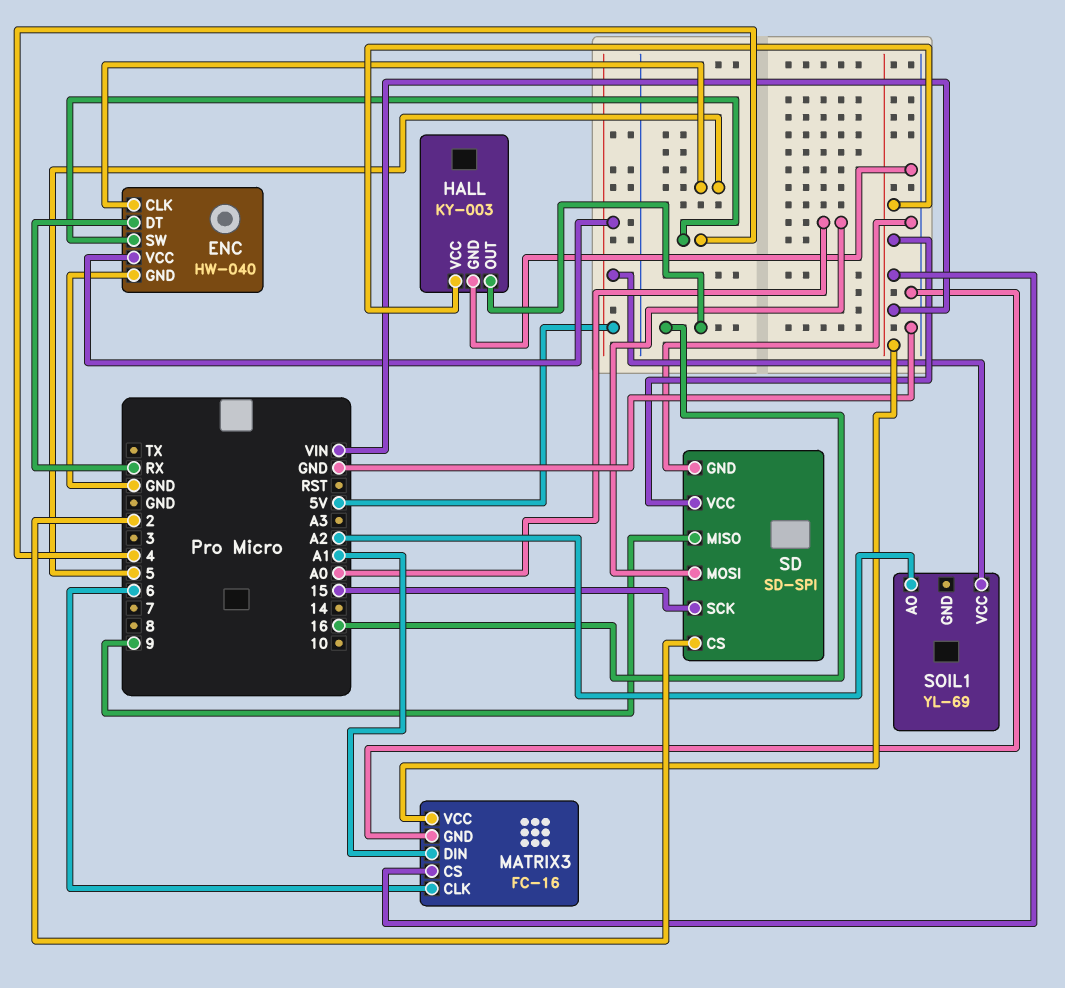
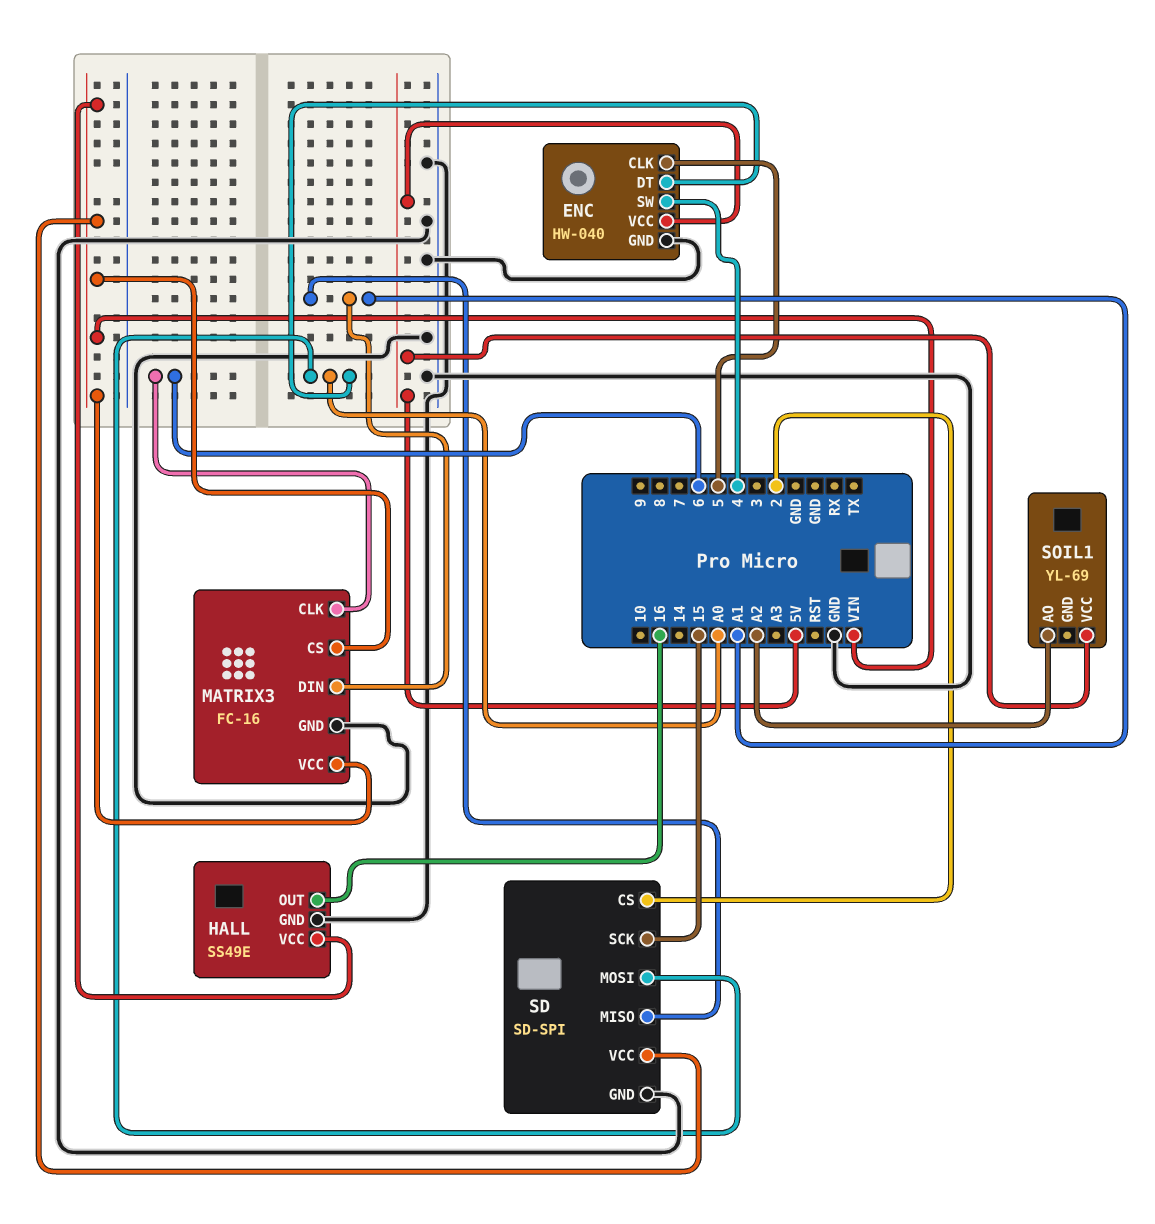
ENC pin DT: RX -> A0
HALL: KY-003 -> SS49E
SD pin MISO: 9 -> A1

